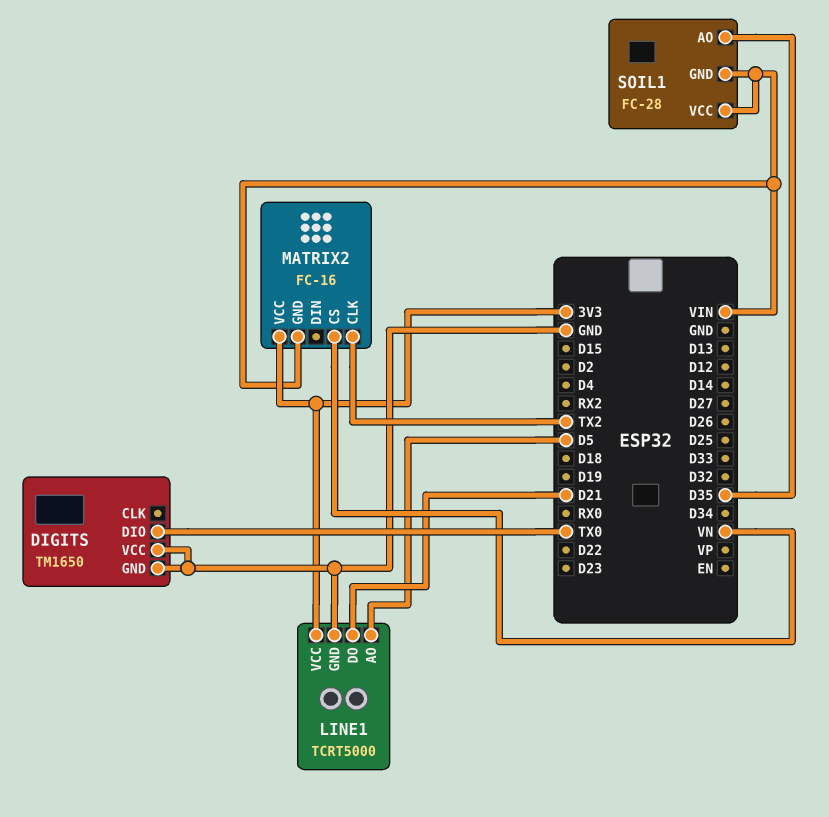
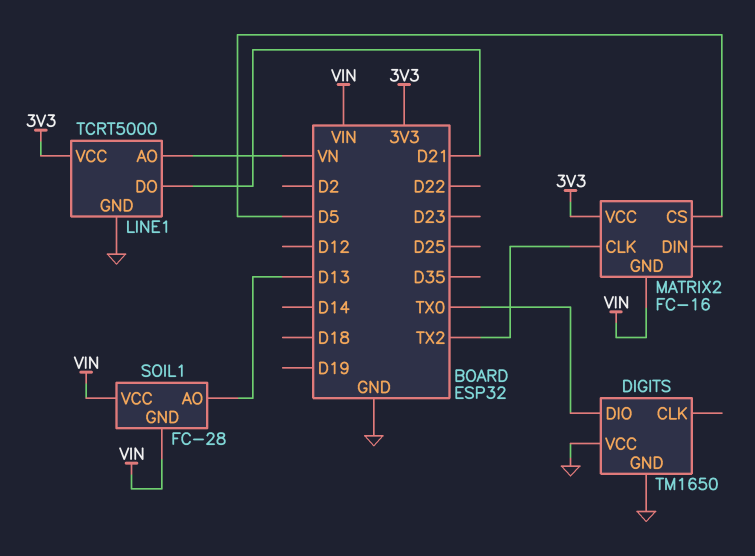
LINE1 pin AO: D5 -> VN
MATRIX2 pin CS: VN -> D5
SOIL1 pin AO: D35 -> D13

